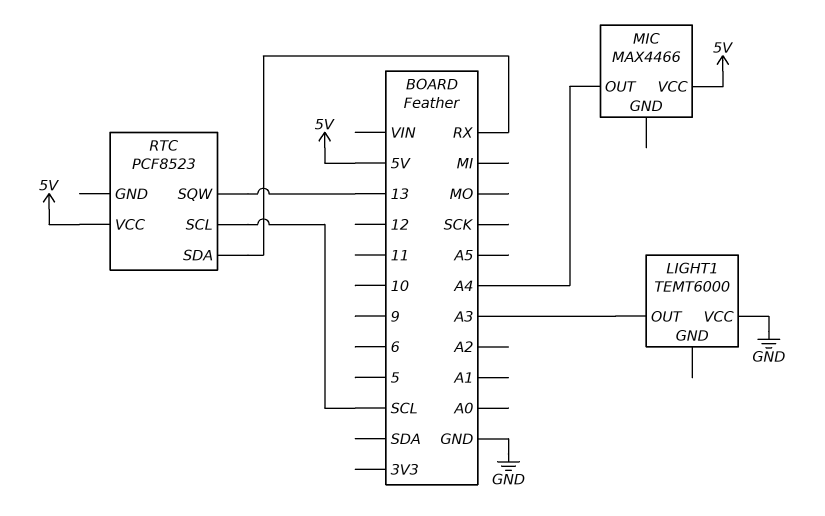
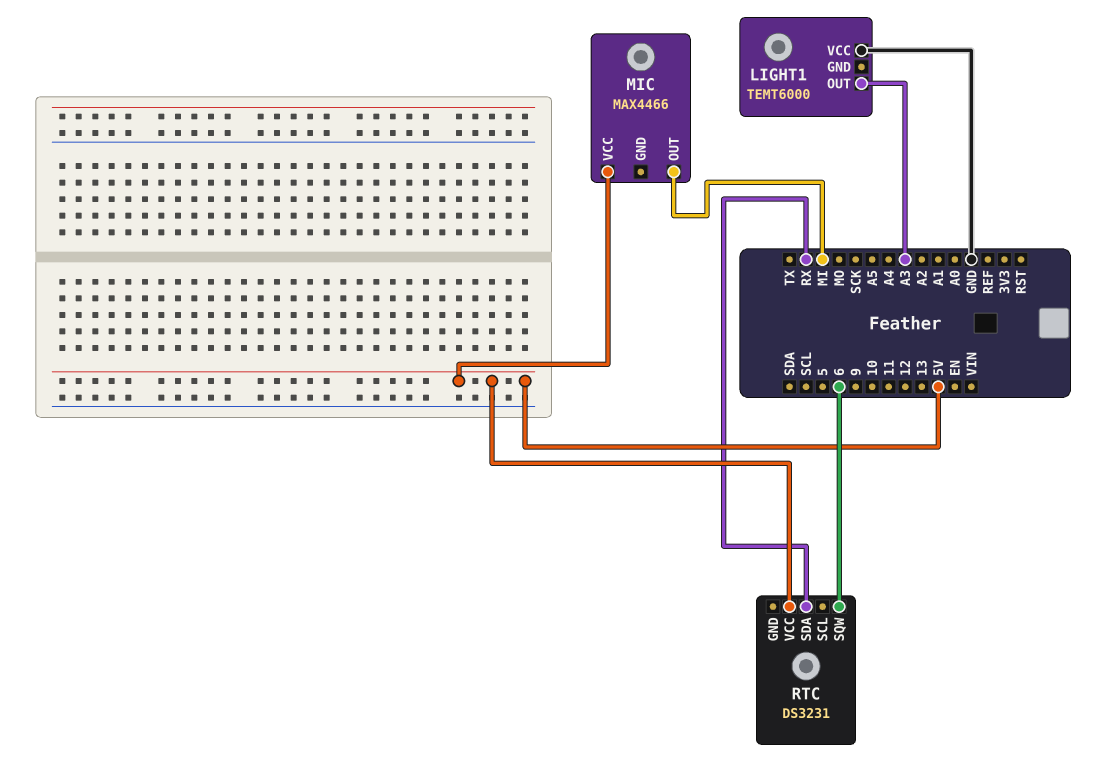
MIC pin OUT: A4 -> MI
RTC: PCF8523 -> DS3231
RTC pin SCL: SCL -> none
RTC pin SQW: 13 -> 6

